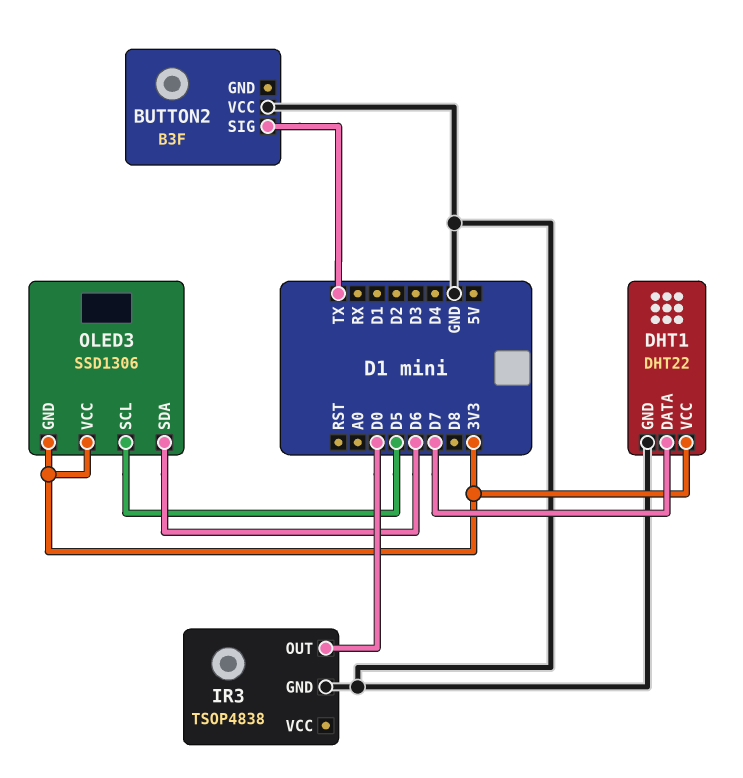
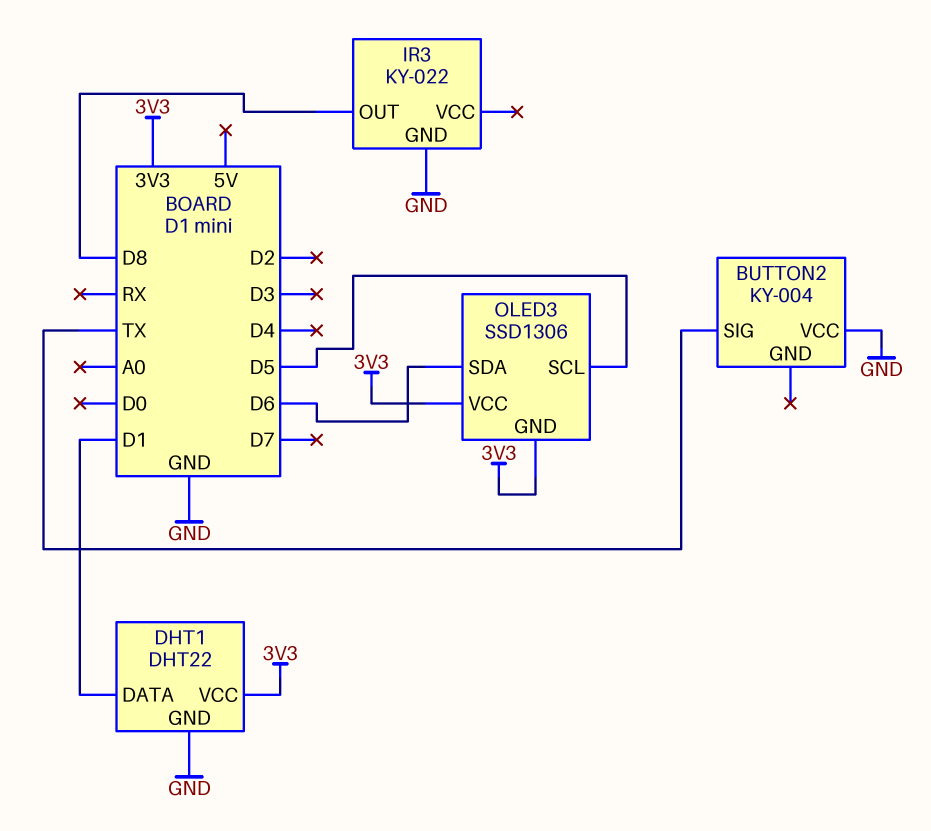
BUTTON2: B3F -> KY-004
DHT1 pin DATA: D7 -> D1
IR3: TSOP4838 -> KY-022
IR3 pin OUT: D0 -> D8

